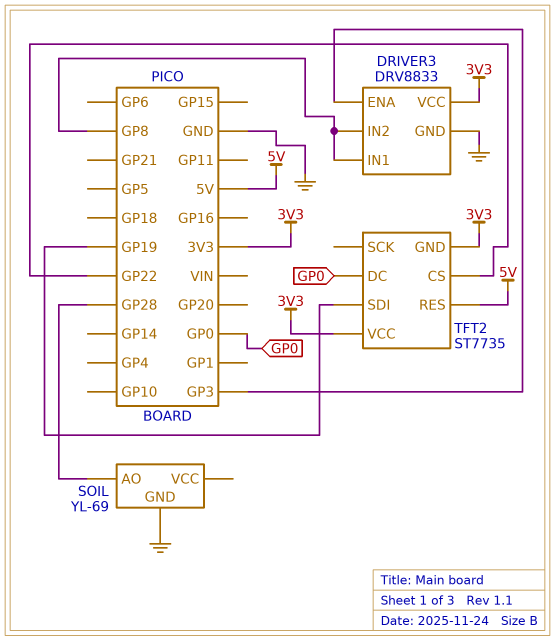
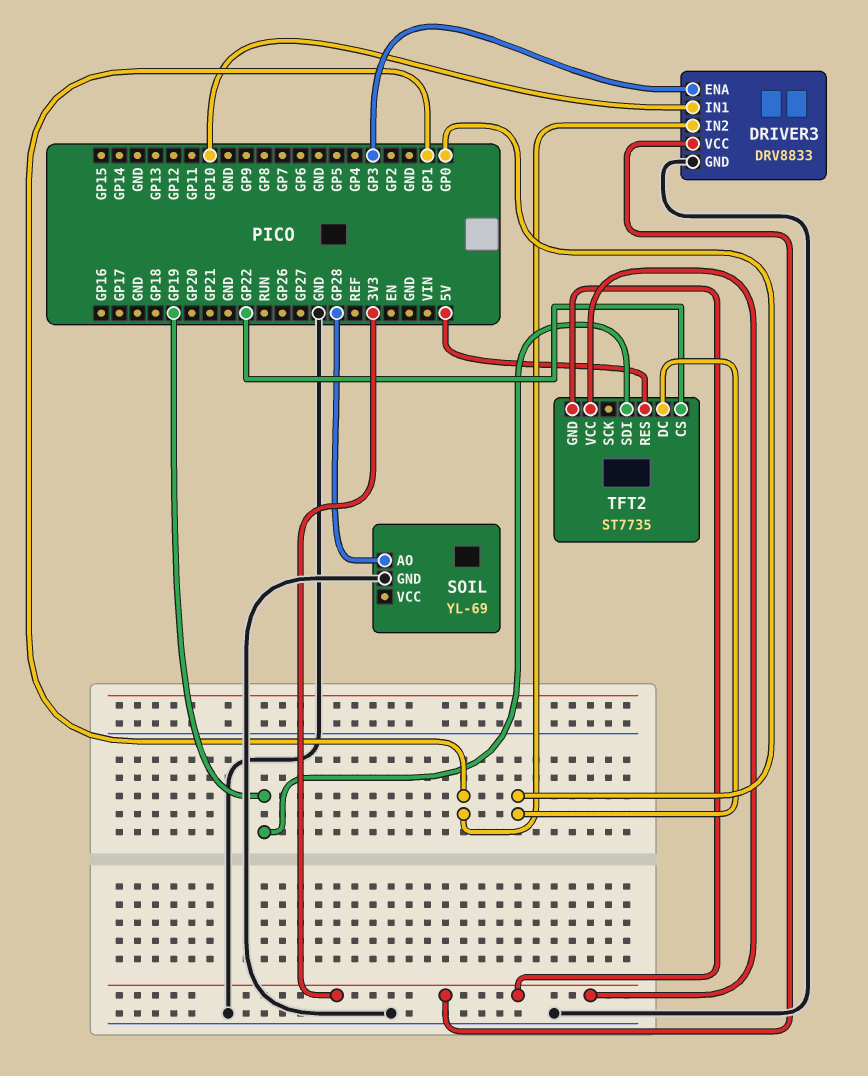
DRIVER3 pin IN1: GP8 -> GP10
DRIVER3 pin IN2: GP8 -> GP1

